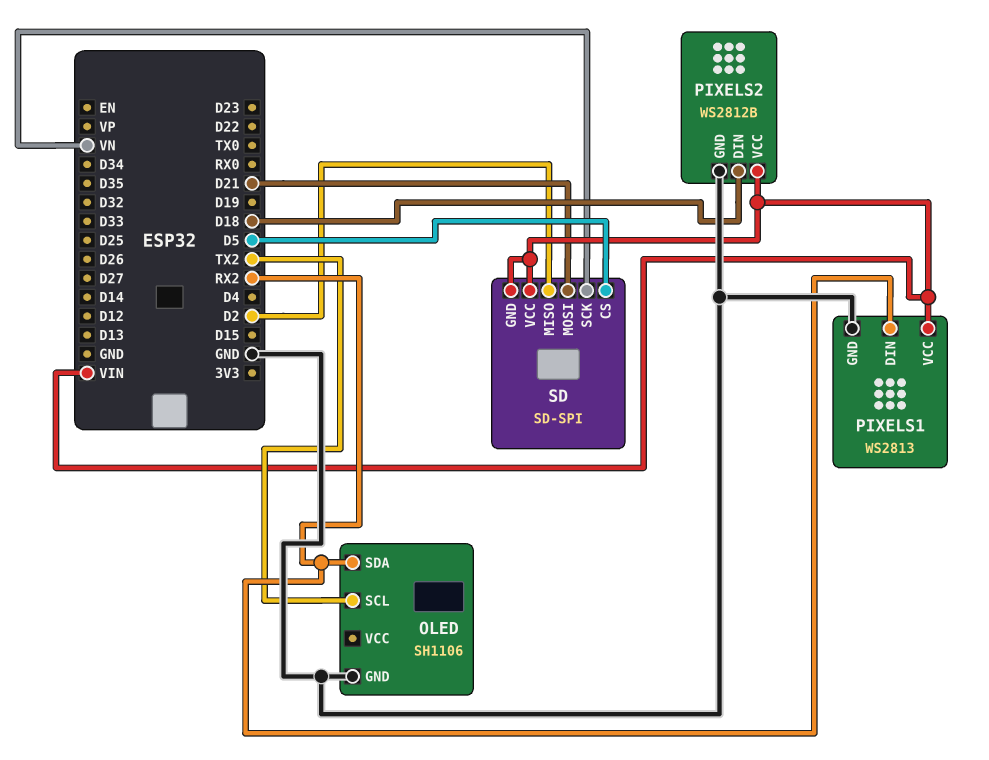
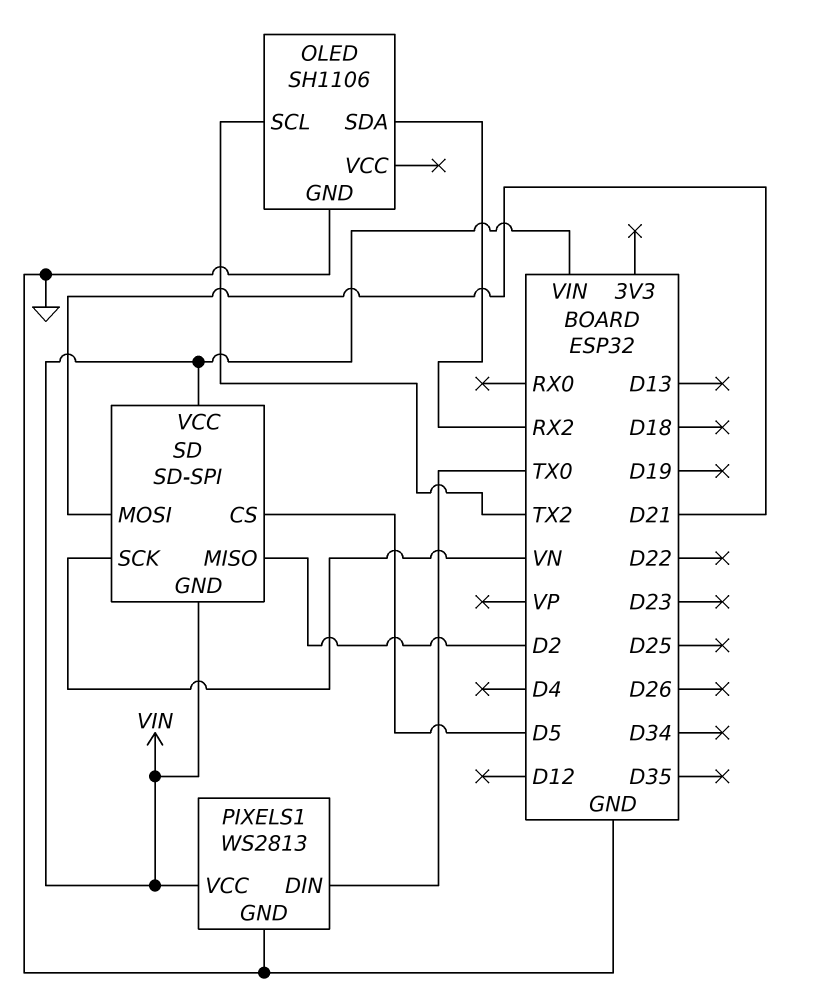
PIXELS1 pin DIN: RX2 -> TX0
PIXELS2: WS2812B -> none
PIXELS2 pin DIN: D18 -> none
PIXELS2 pin GND: GND -> none
PIXELS2 pin VCC: VIN -> none

